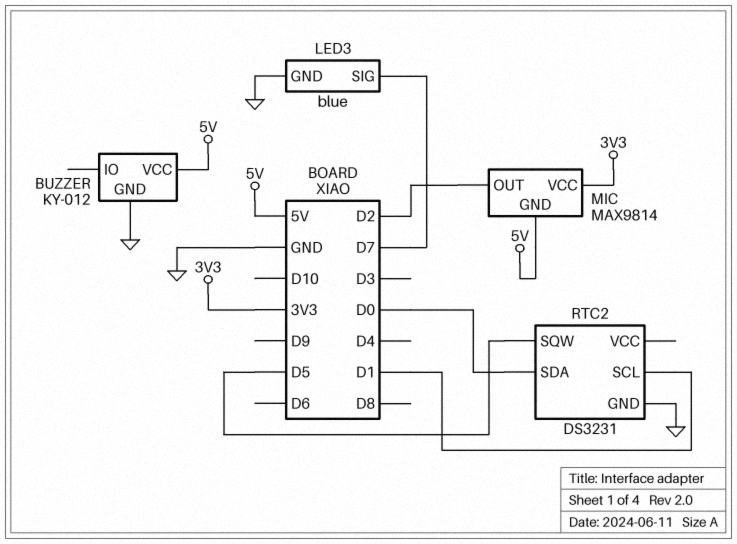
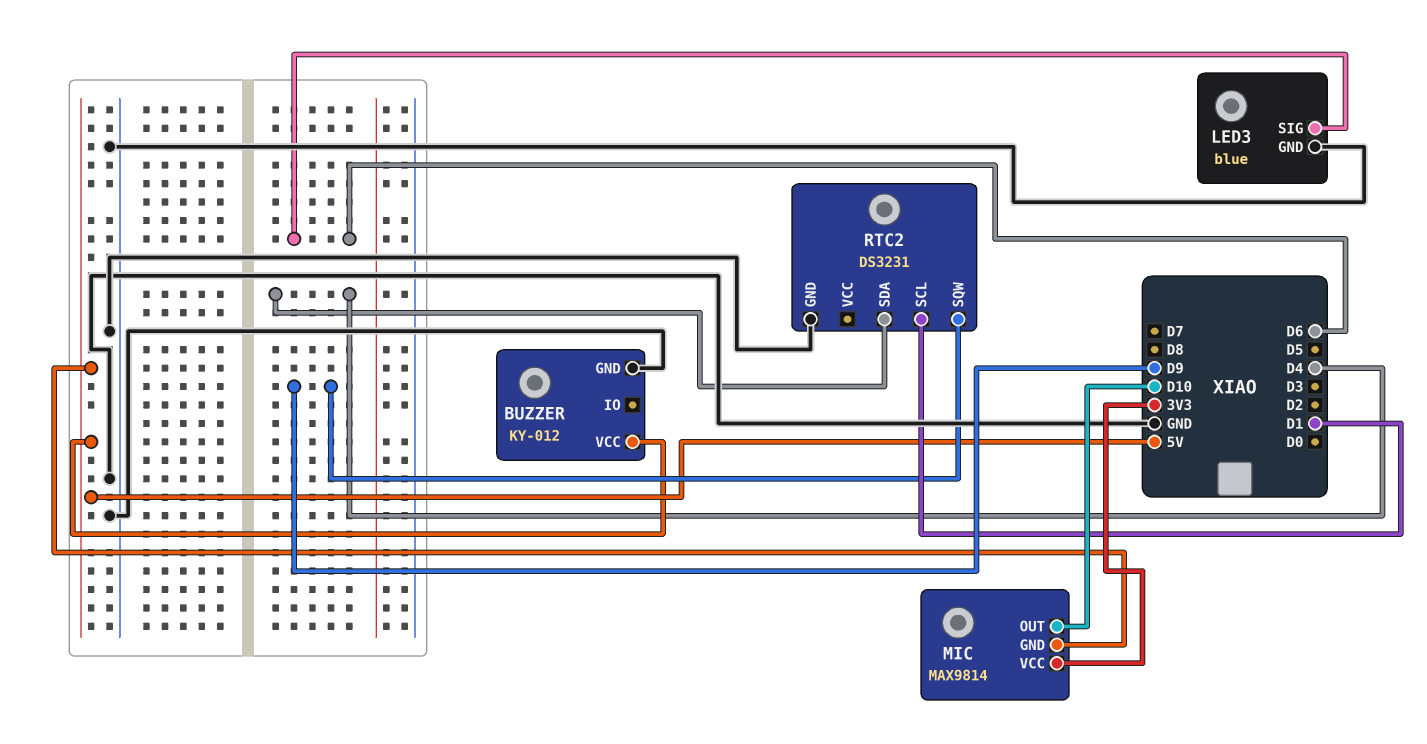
LED3 pin SIG: D7 -> D6
MIC pin OUT: D2 -> D10
RTC2 pin SDA: D0 -> D4
RTC2 pin SQW: D5 -> D9

